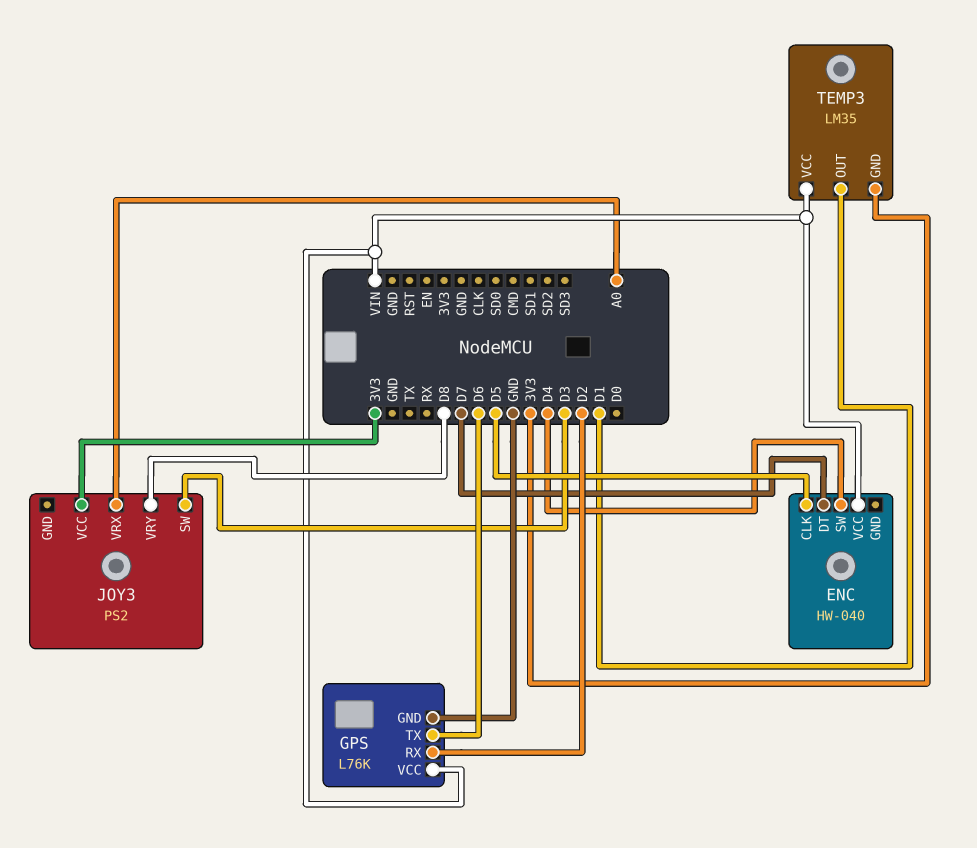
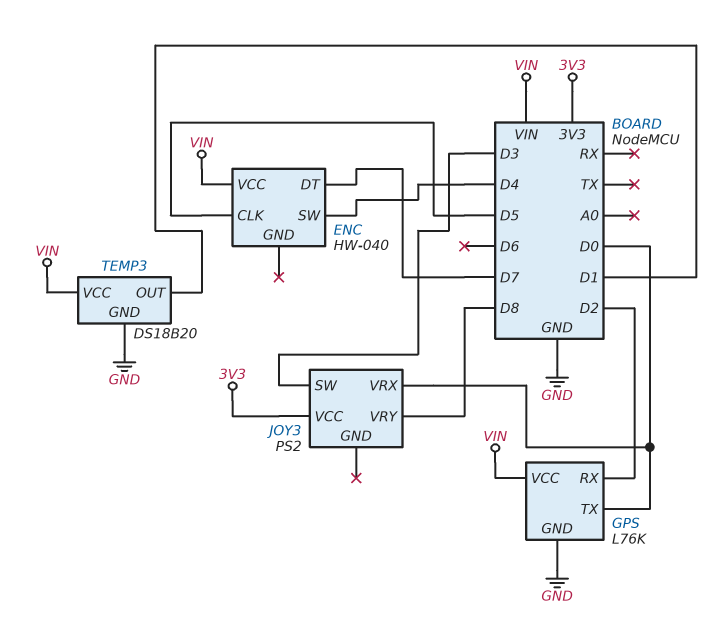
GPS pin TX: D6 -> D0
JOY3 pin VRX: A0 -> D0
TEMP3: LM35 -> DS18B20
TEMP3 pin GND: 3V3 -> GND

